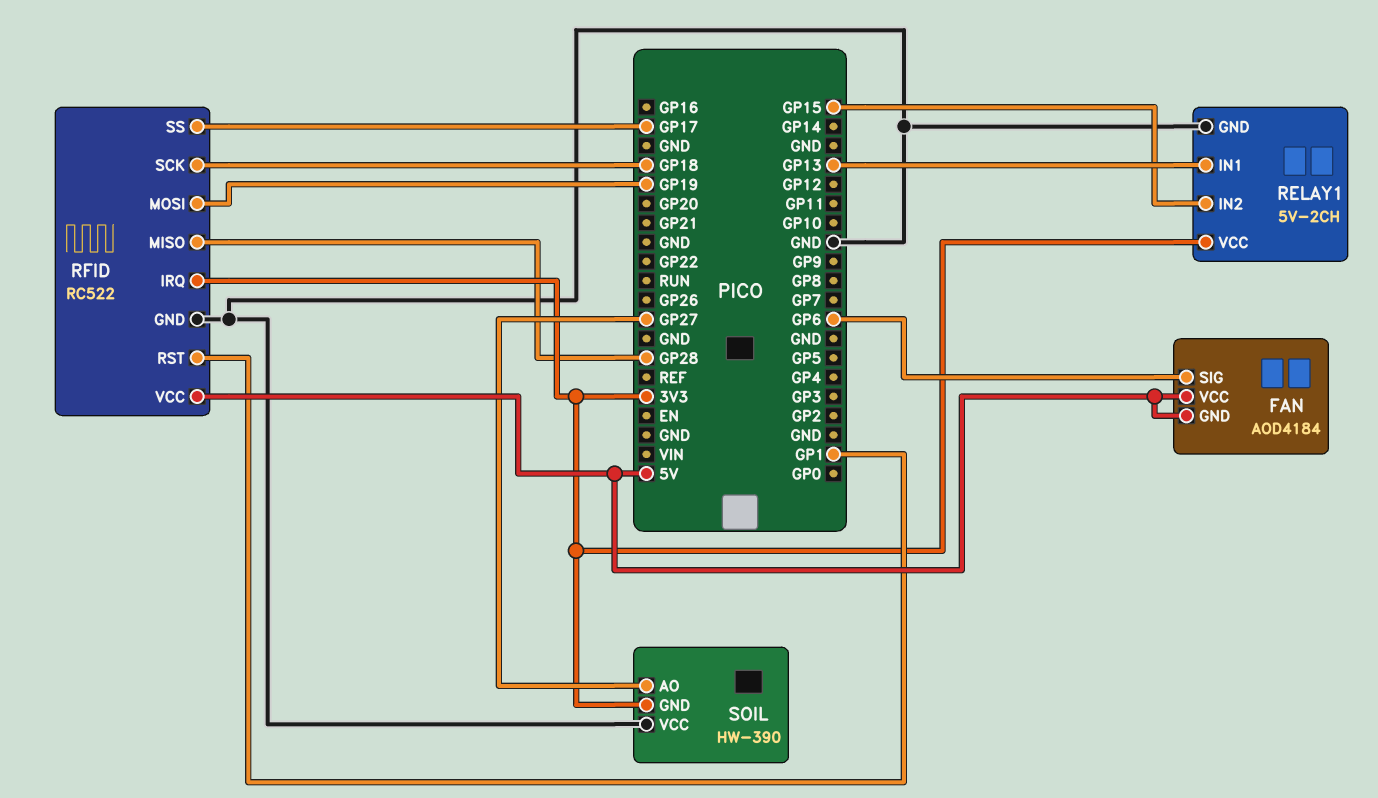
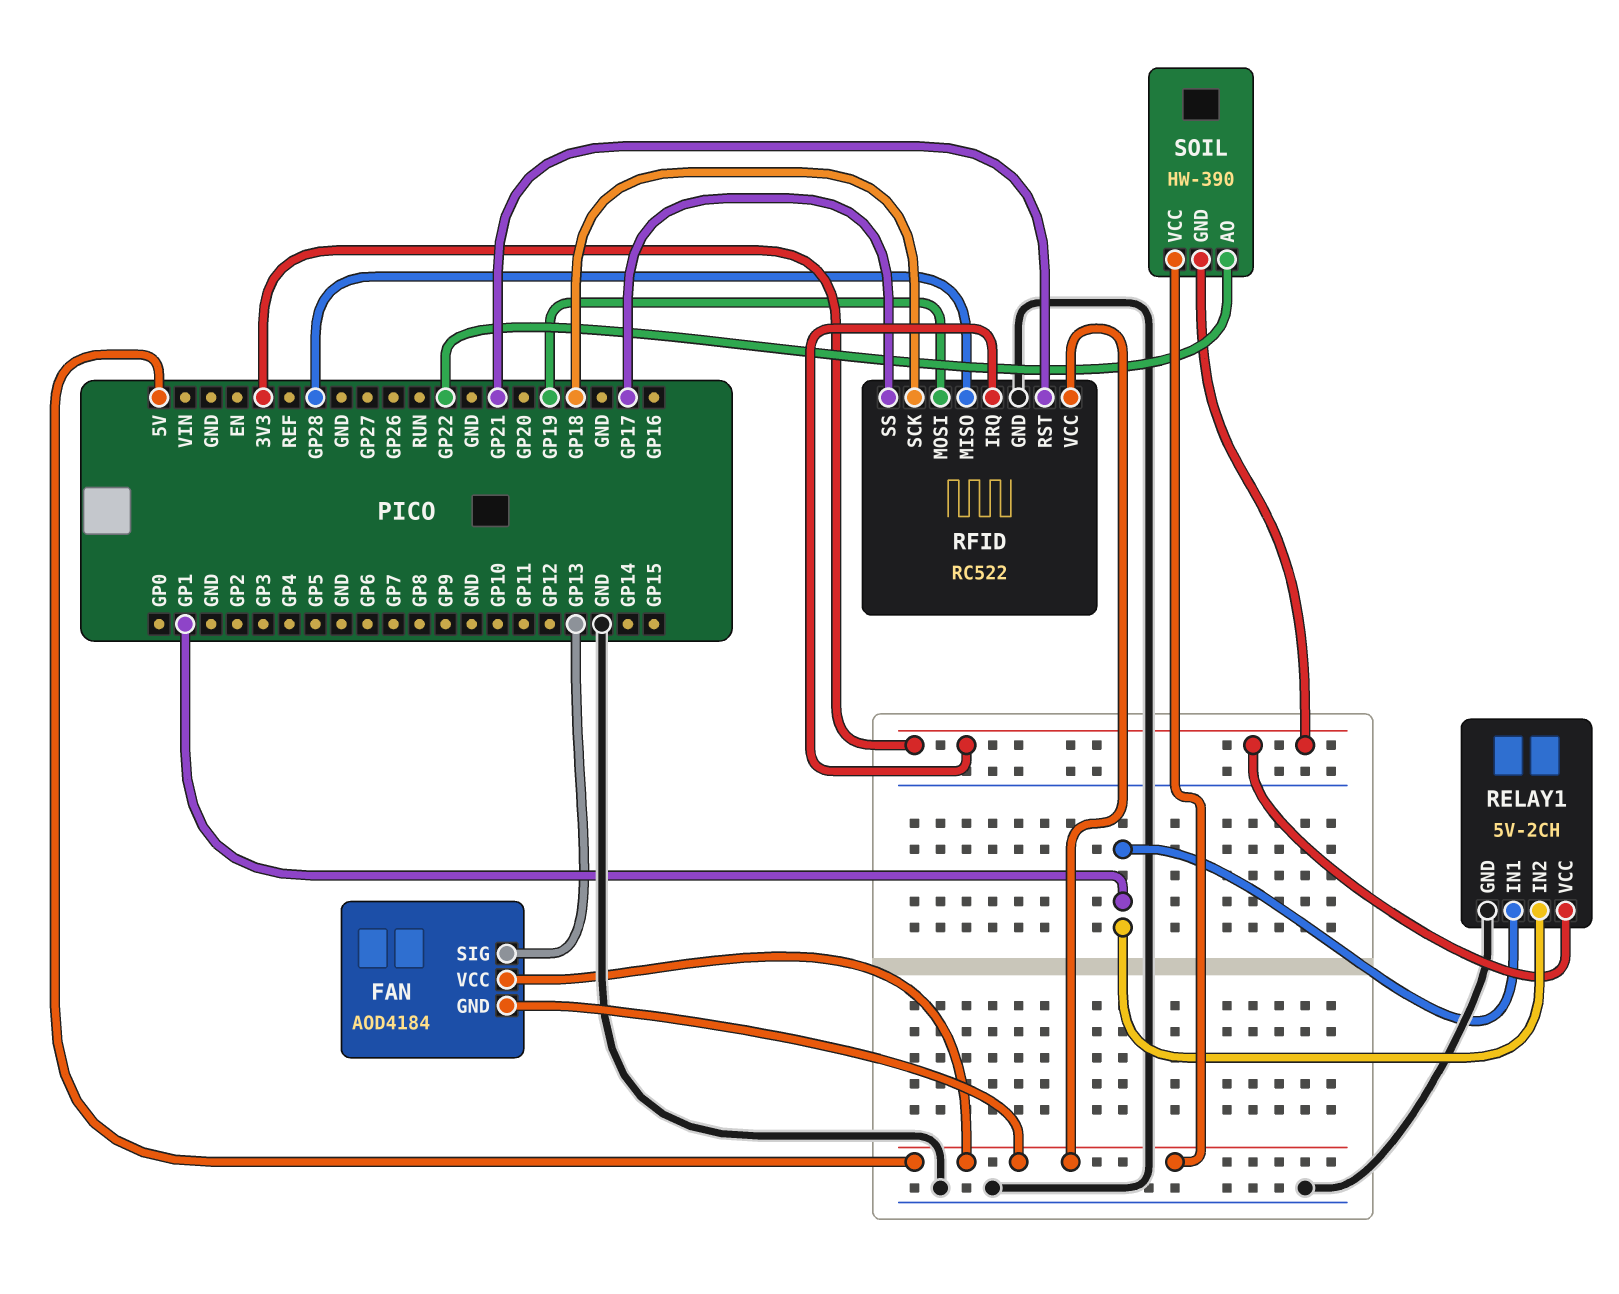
FAN pin SIG: GP6 -> GP13
RELAY1 pin IN1: GP13 -> GP1
RELAY1 pin IN2: GP15 -> GP1
RFID pin RST: GP1 -> GP21
SOIL pin AO: GP27 -> GP22
SOIL pin VCC: GND -> 5V

